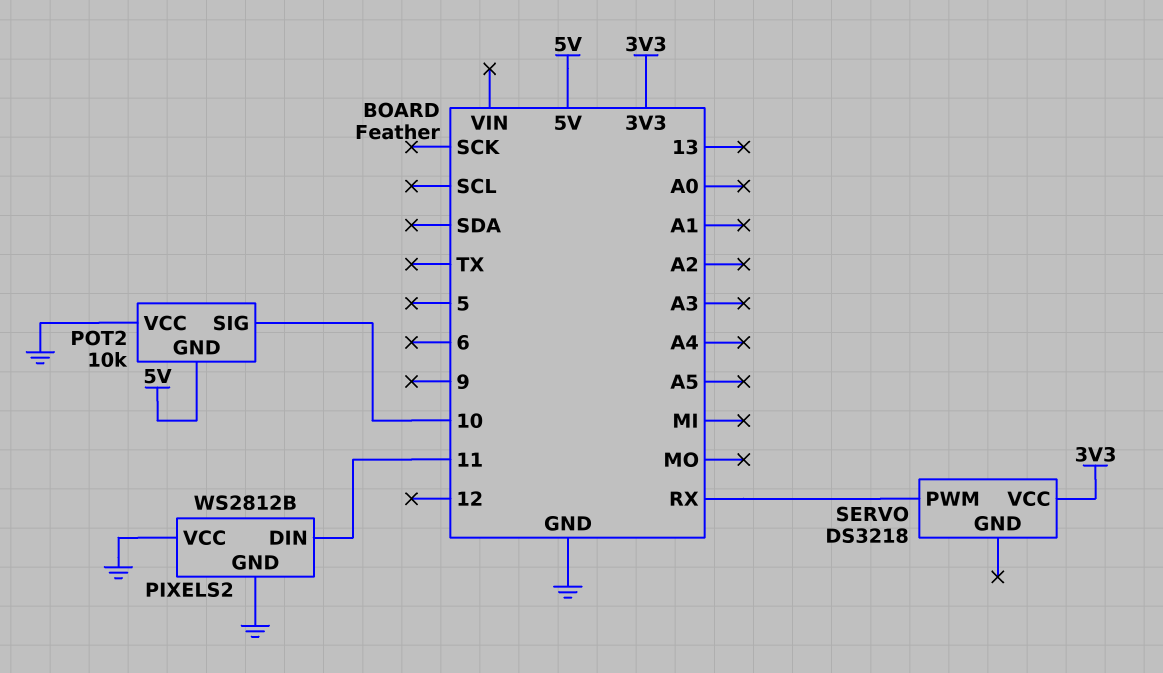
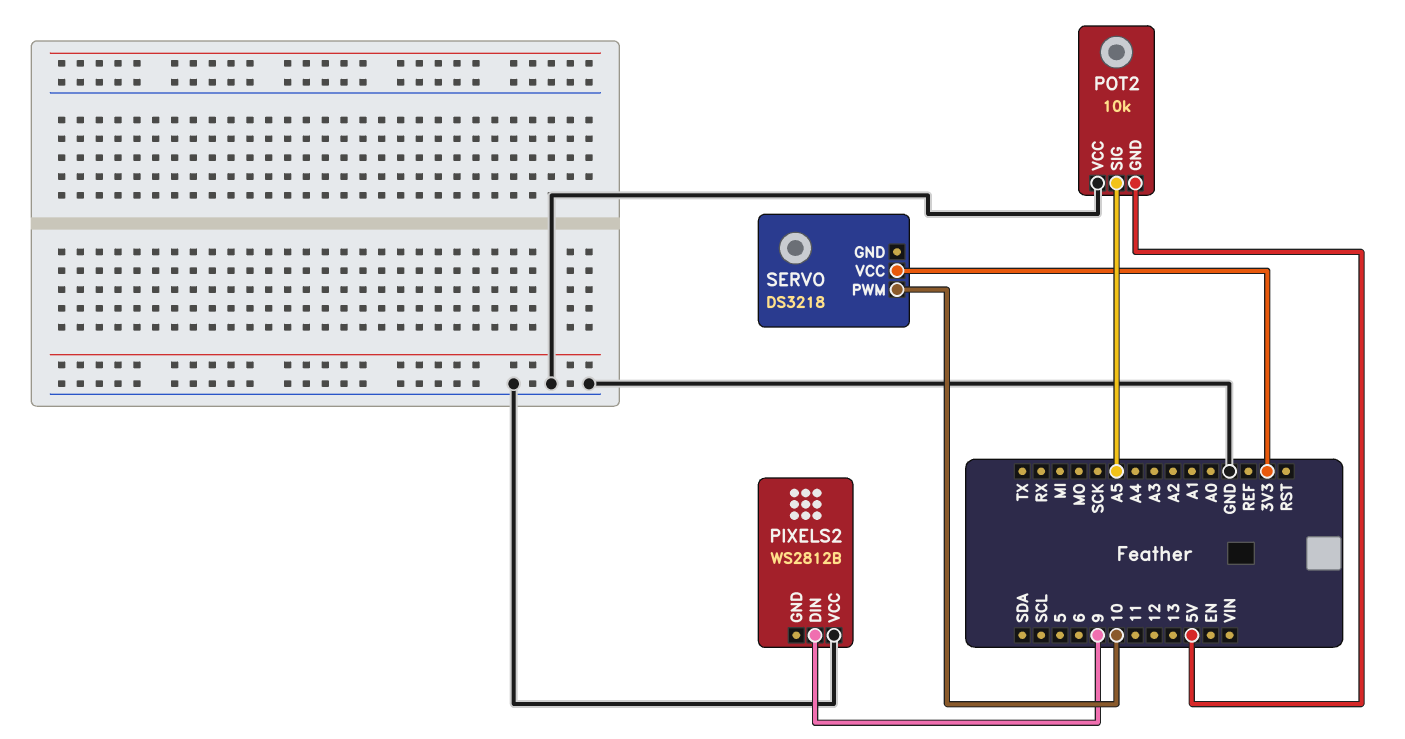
PIXELS2 pin DIN: 11 -> 9
PIXELS2 pin GND: GND -> none
POT2 pin SIG: 10 -> A5
SERVO pin PWM: RX -> 10

